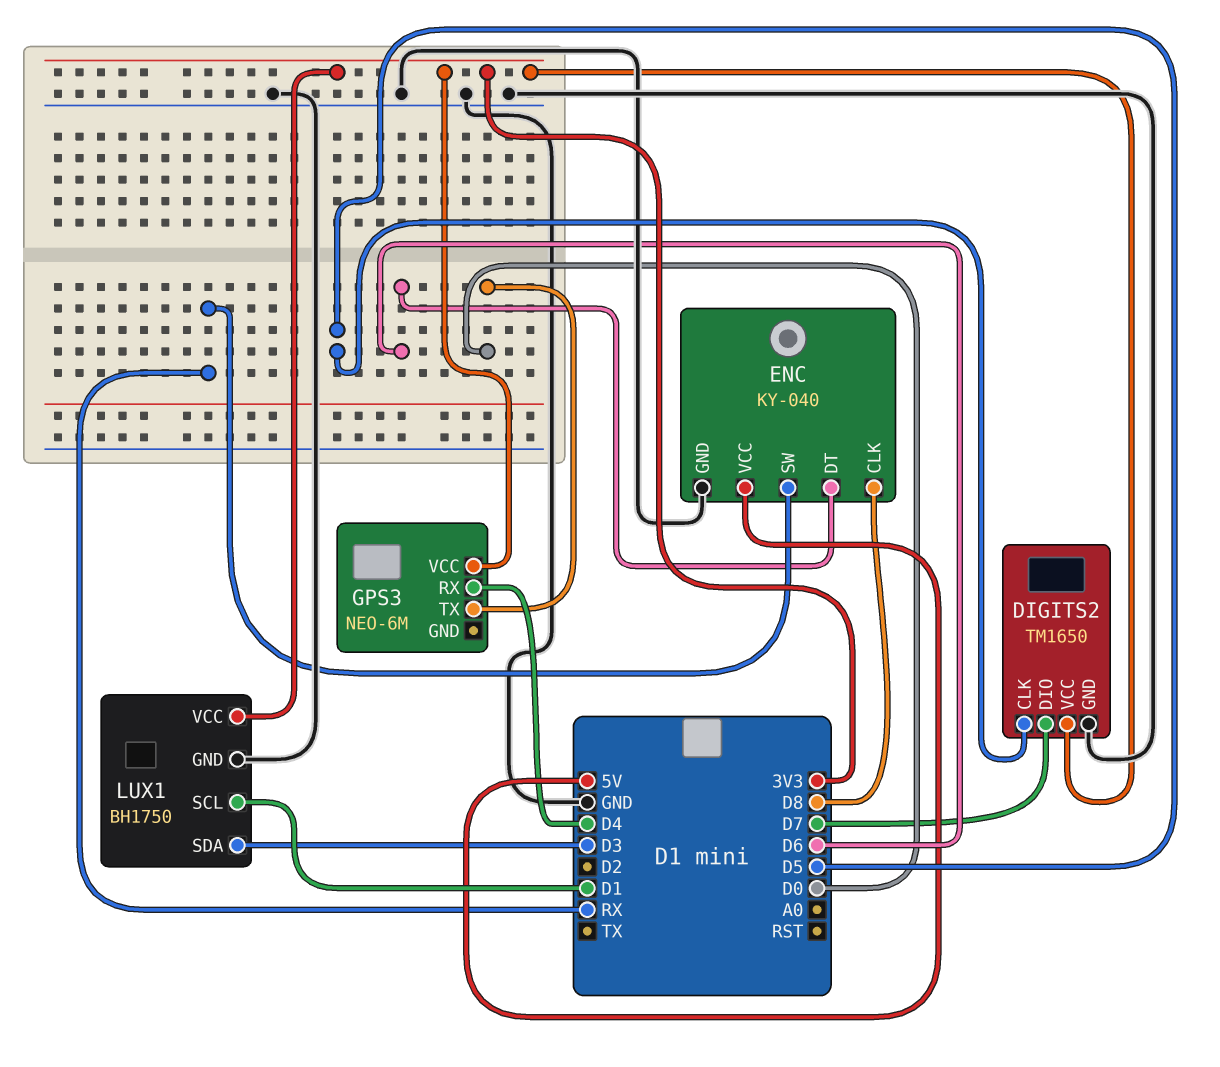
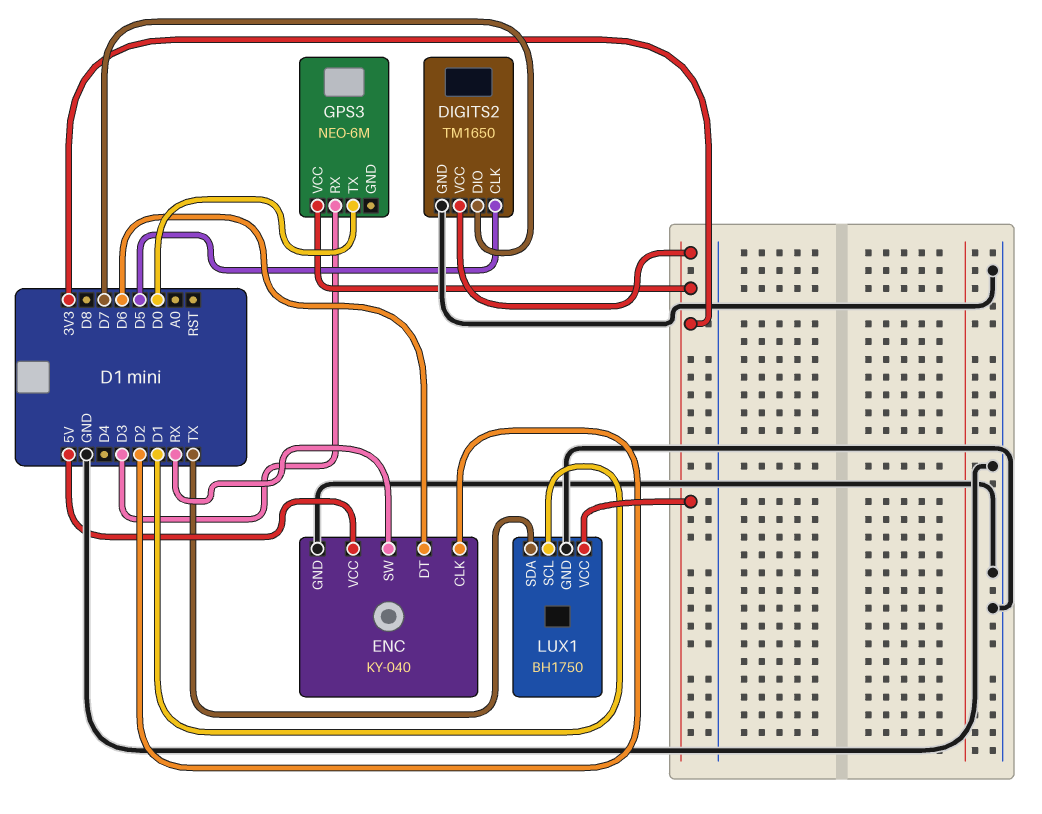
ENC pin CLK: D8 -> D2
GPS3 pin RX: D4 -> D3
LUX1 pin SDA: D3 -> TX

